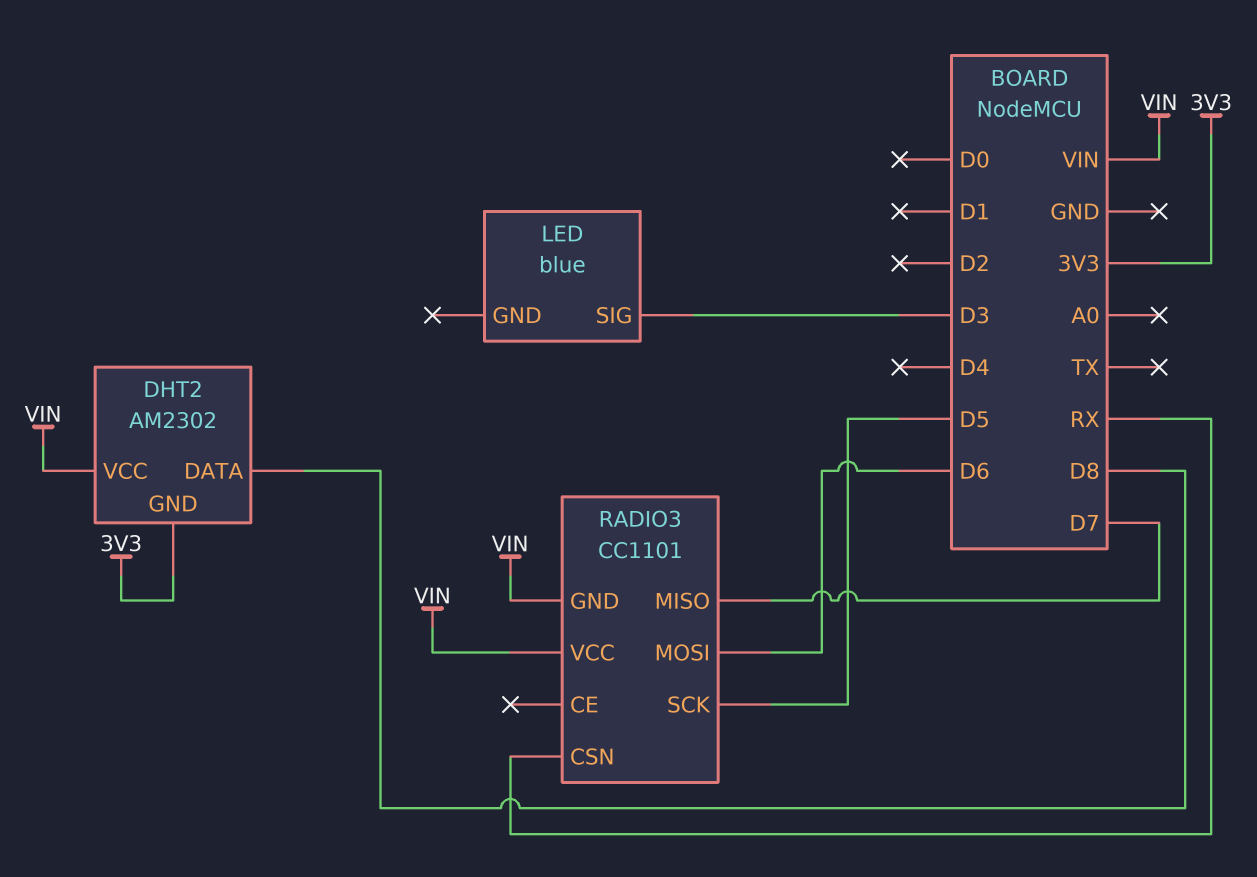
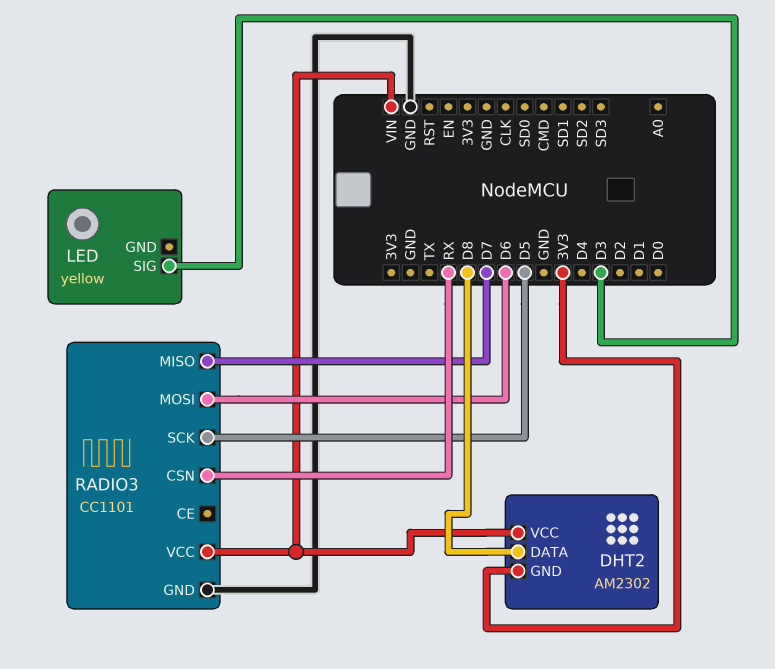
LED: blue -> yellow
RADIO3 pin GND: VIN -> GND

